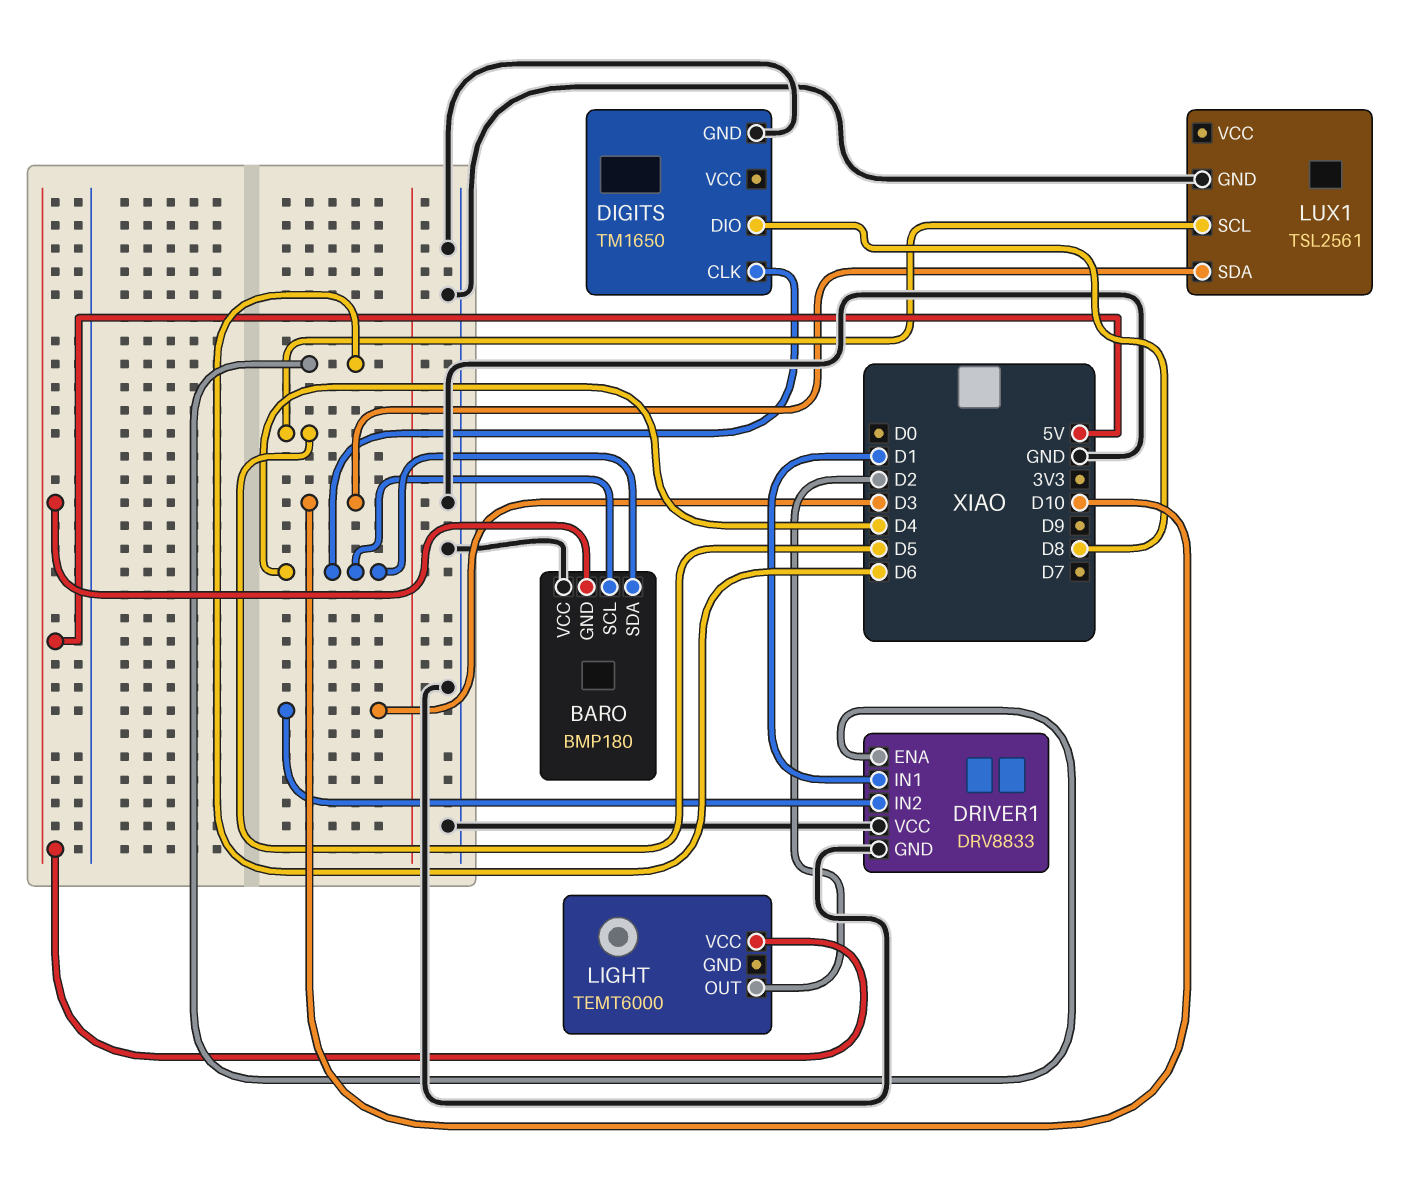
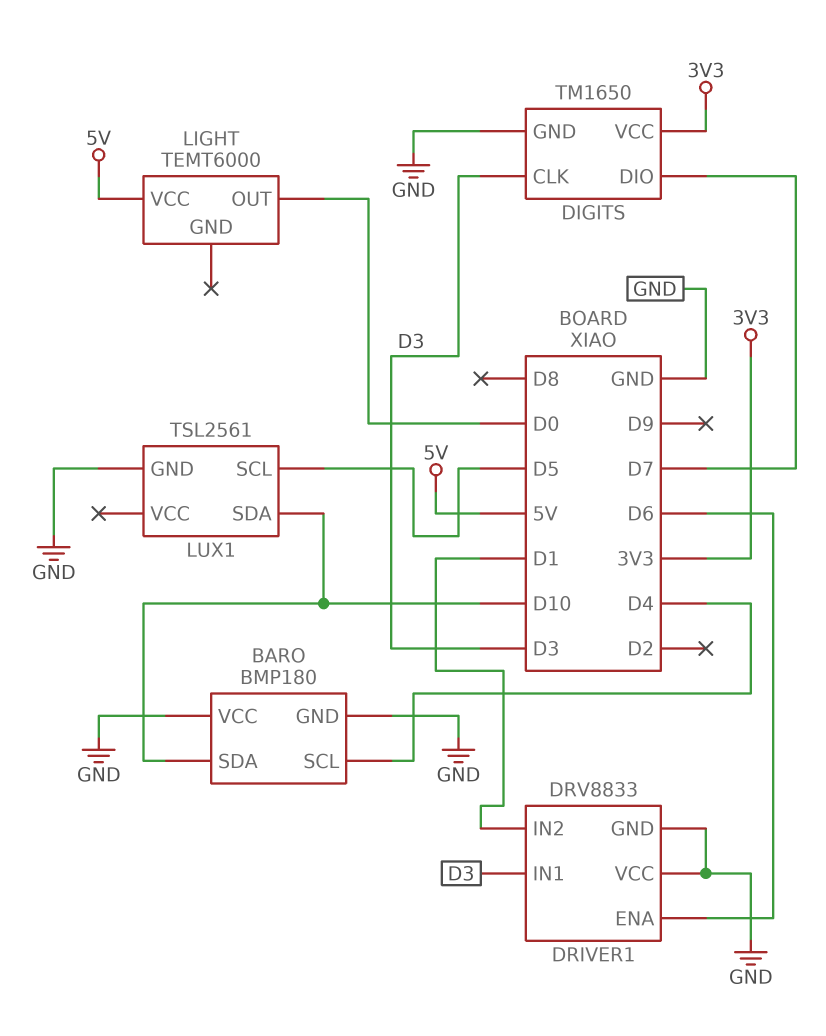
BARO pin GND: 5V -> GND
BARO pin SDA: D4 -> D10
DIGITS pin CLK: D4 -> D3
DIGITS pin DIO: D8 -> D7
DIGITS pin VCC: none -> 3V3
DRIVER1 pin IN1: D1 -> D3
DRIVER1 pin IN2: D3 -> D1
LIGHT pin OUT: D2 -> D0

